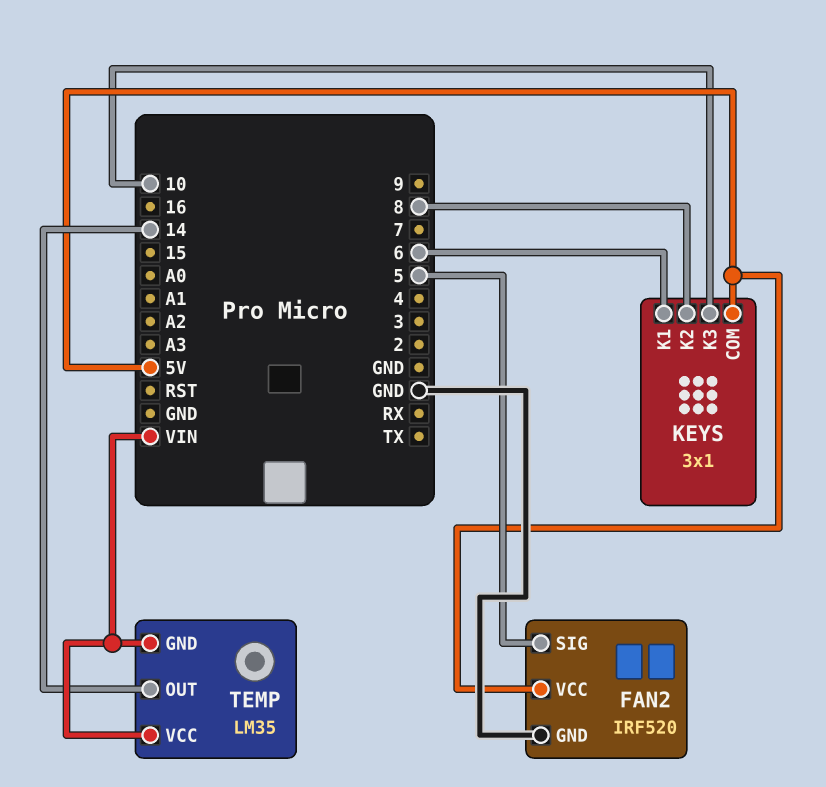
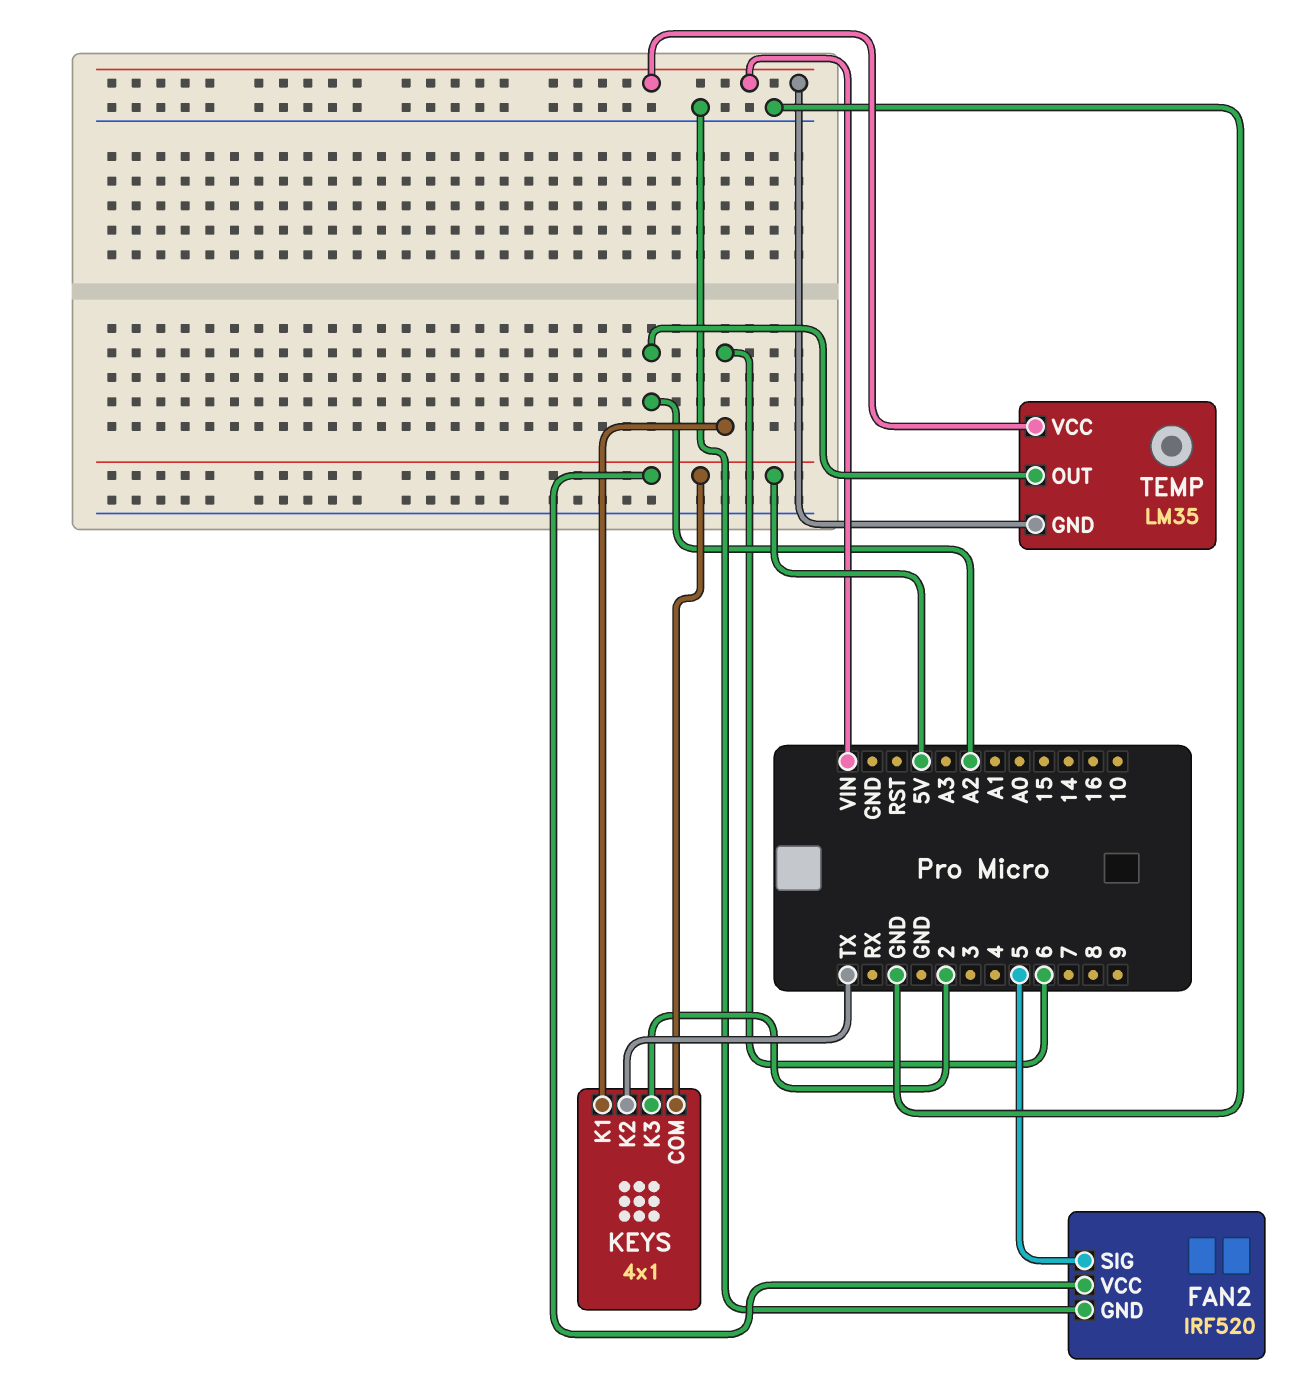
KEYS: 3x1 -> 4x1
KEYS pin K2: 8 -> TX
KEYS pin K3: 10 -> 2
TEMP pin OUT: 14 -> A2

